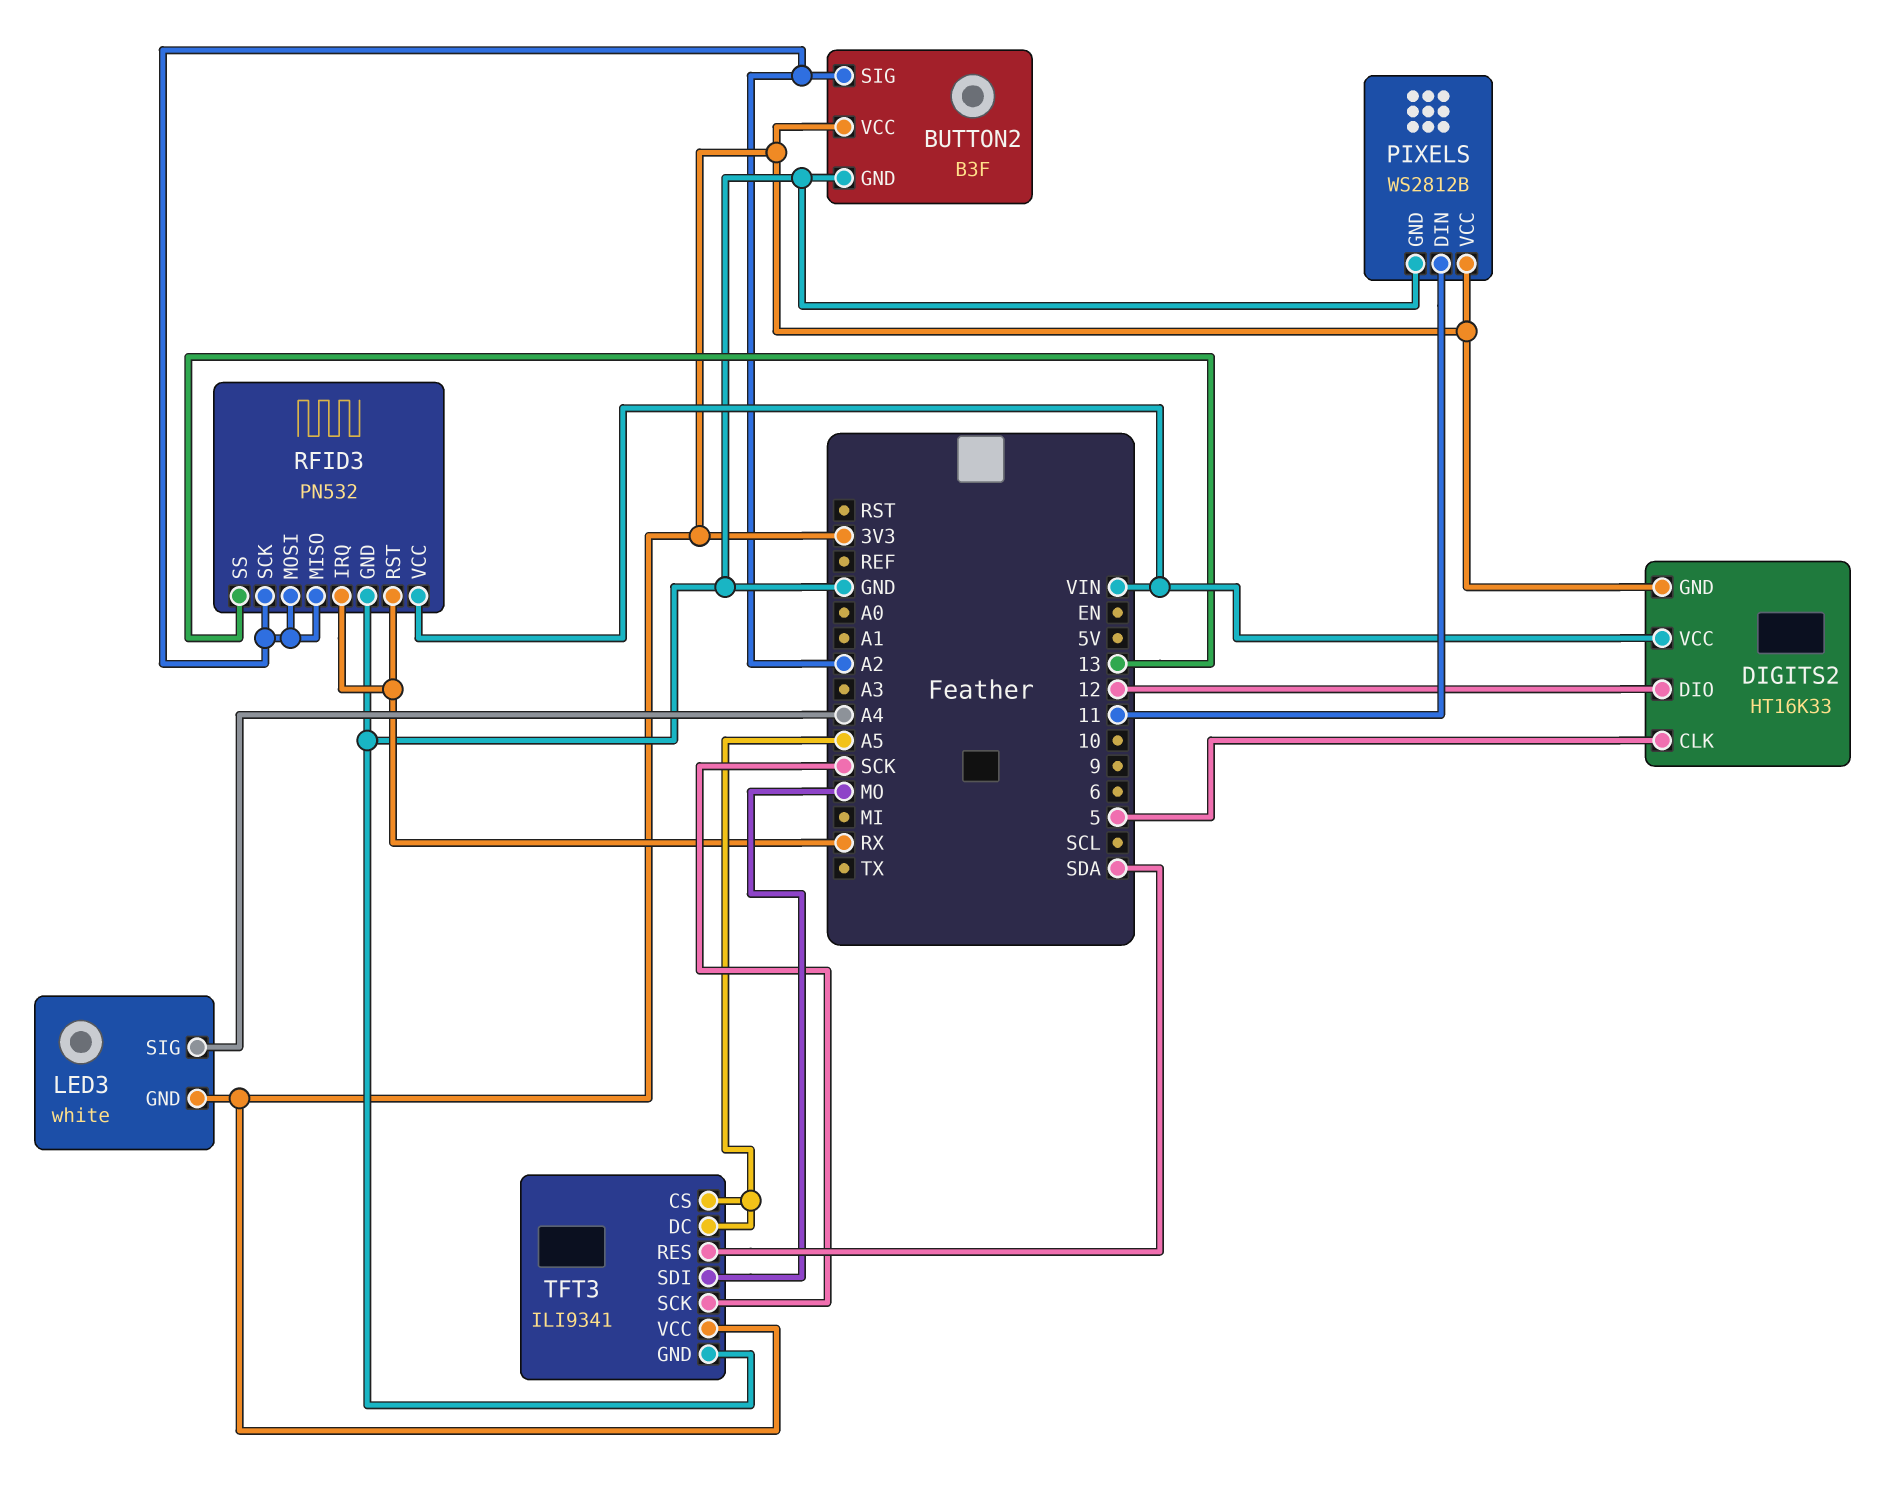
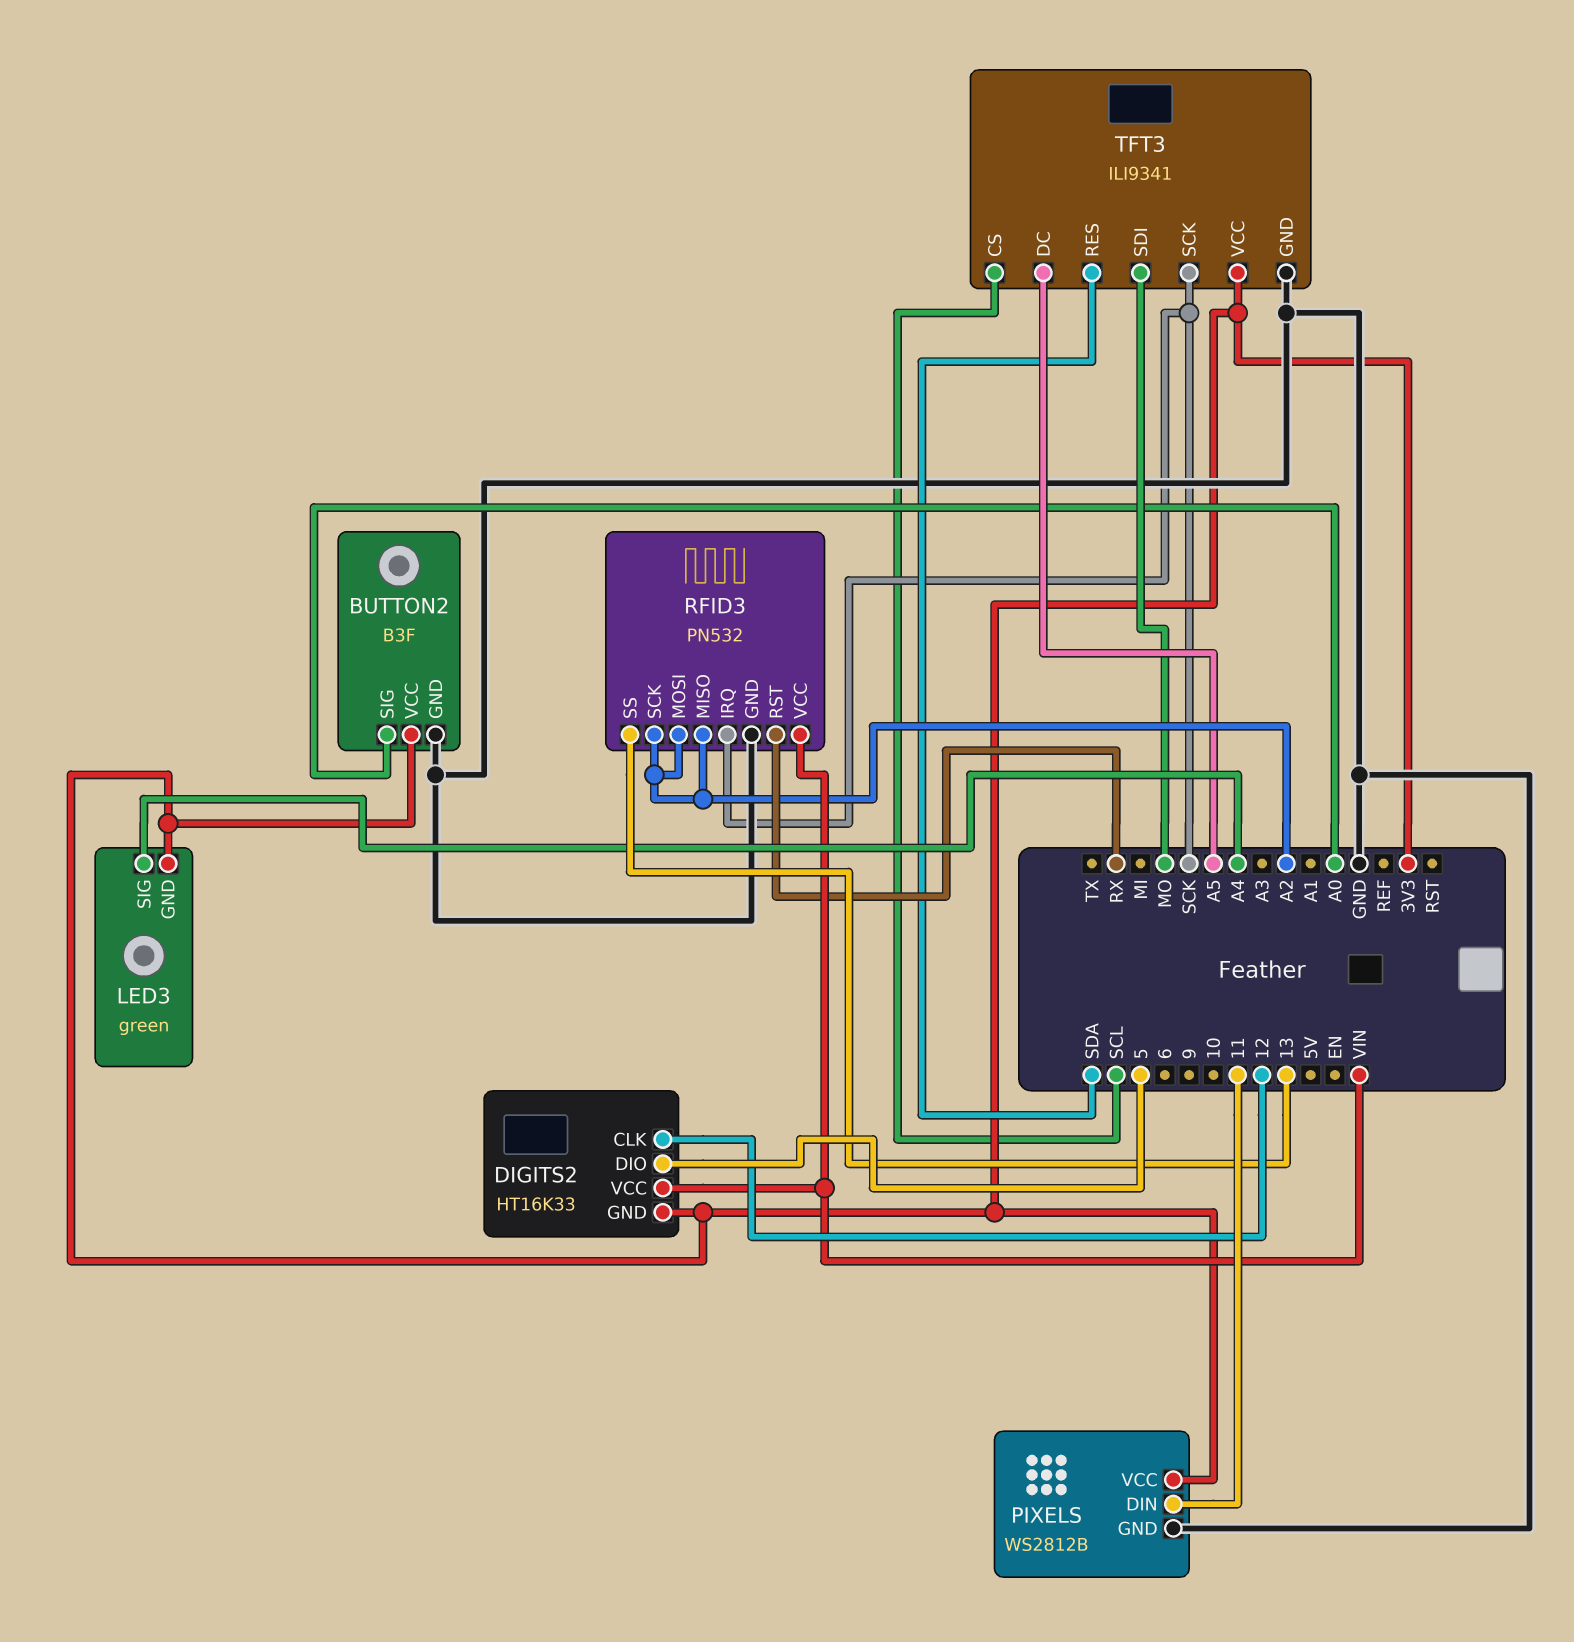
BUTTON2 pin SIG: A2 -> A0
DIGITS2 pin CLK: 5 -> 12
DIGITS2 pin DIO: 12 -> 5
LED3: white -> green
RFID3 pin IRQ: RX -> SCK
TFT3 pin CS: A5 -> SCL

